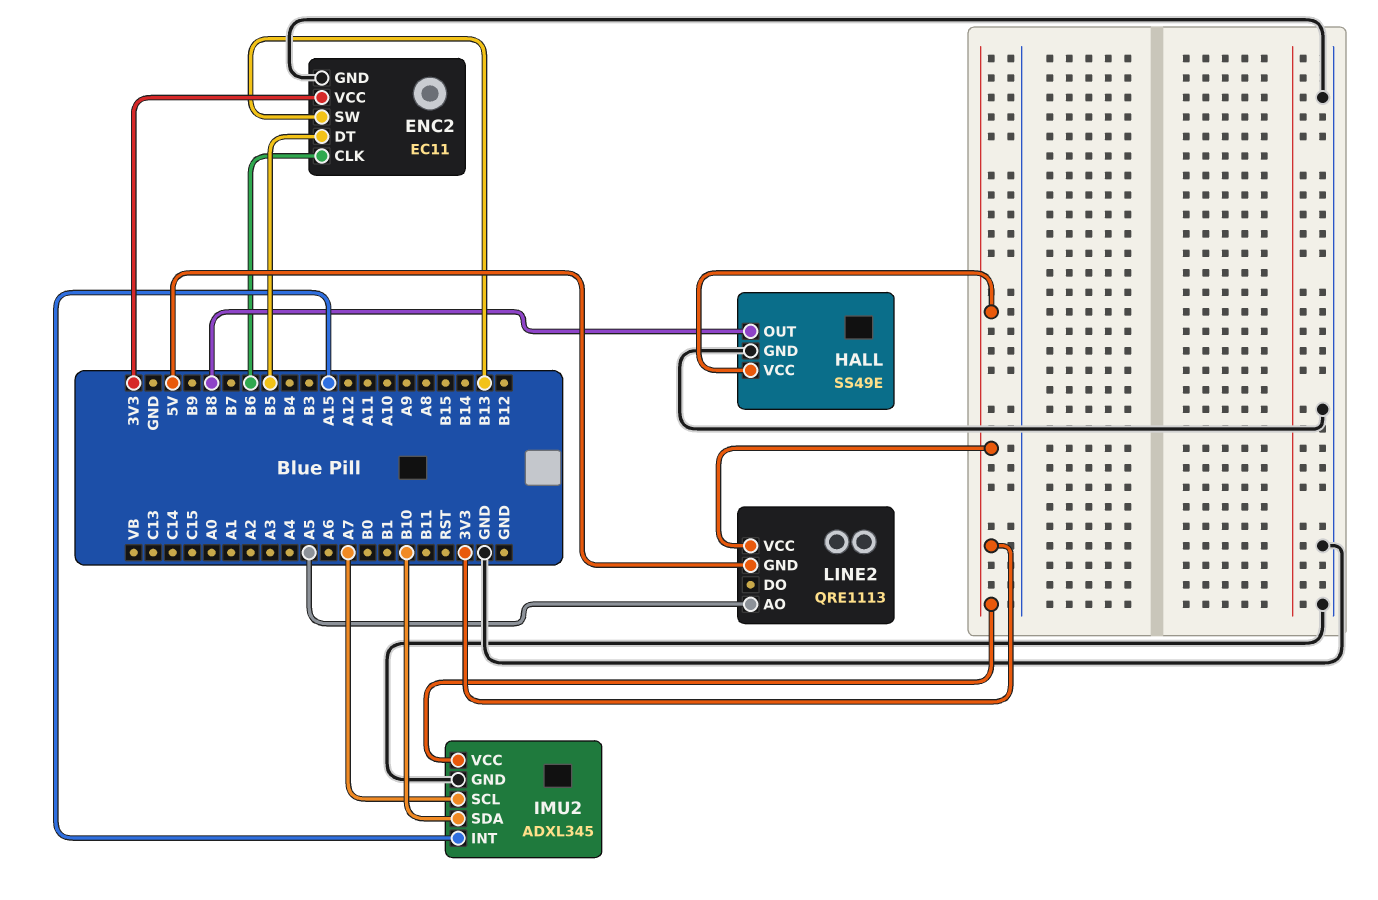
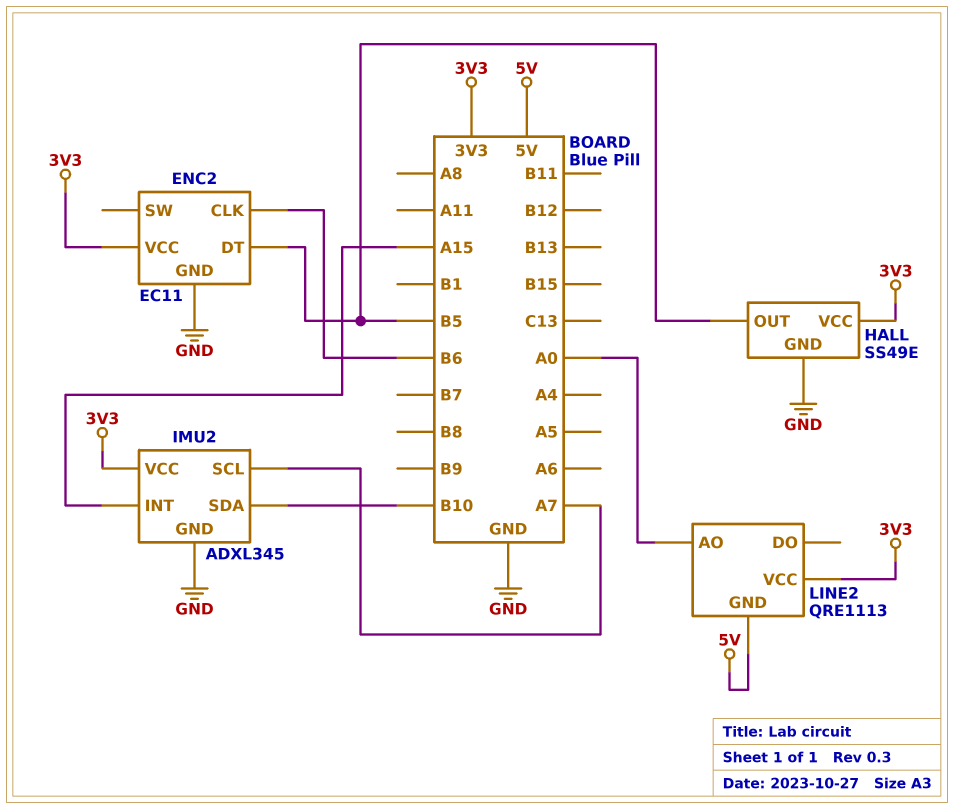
ENC2 pin SW: B13 -> none
HALL pin OUT: B8 -> B5
LINE2 pin AO: A5 -> A0

